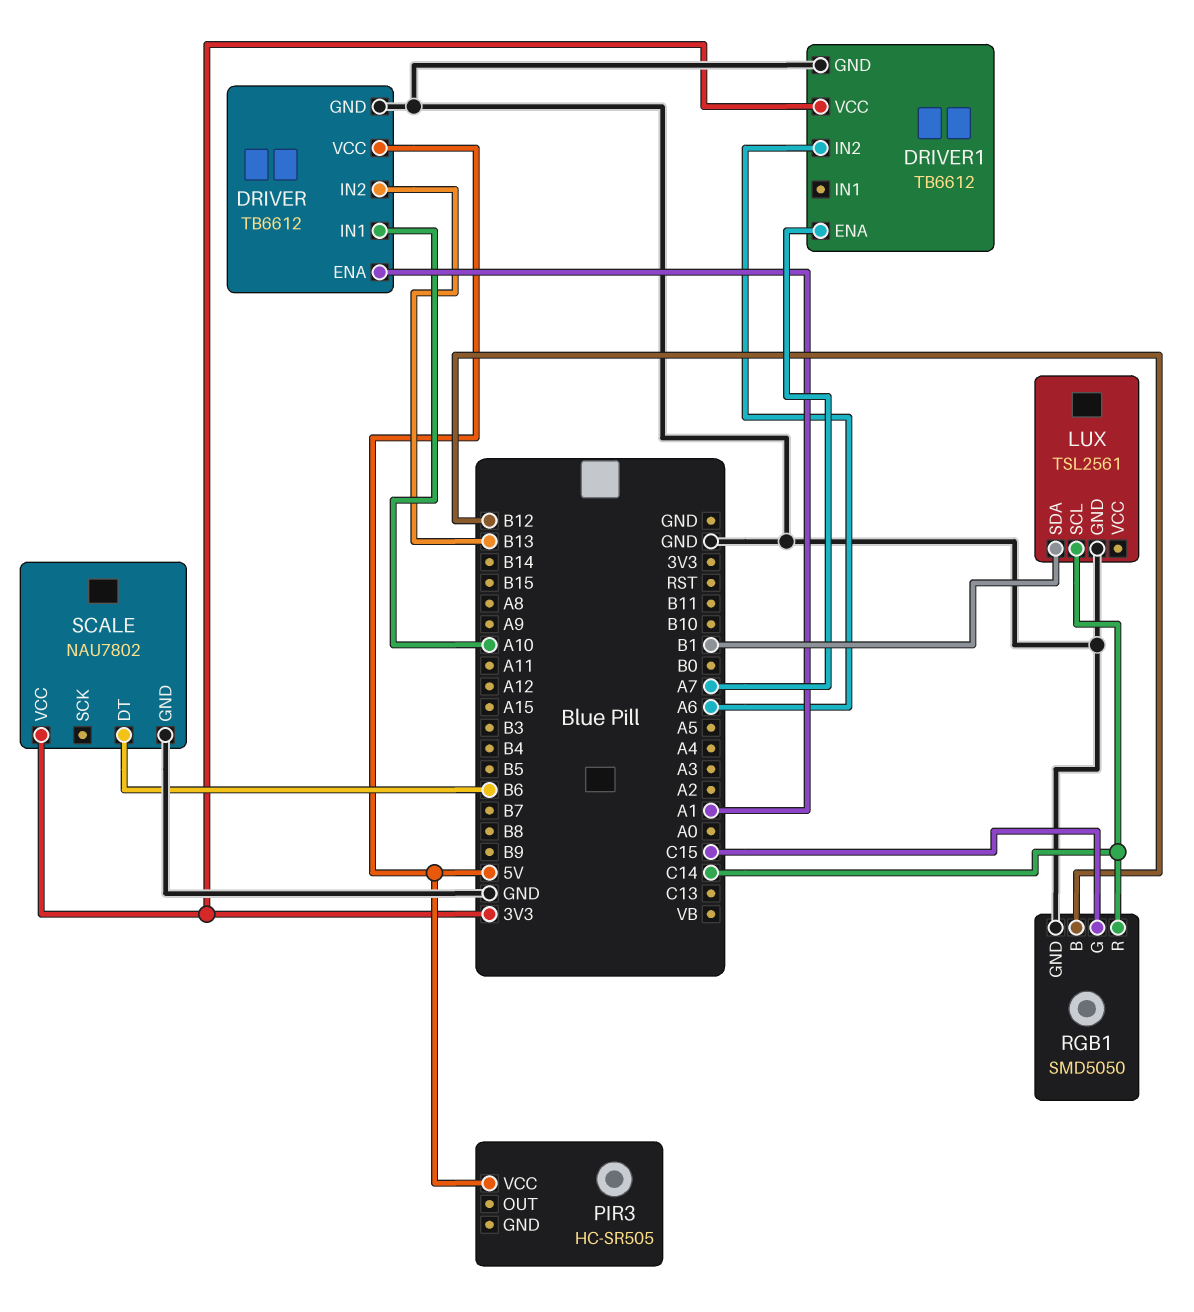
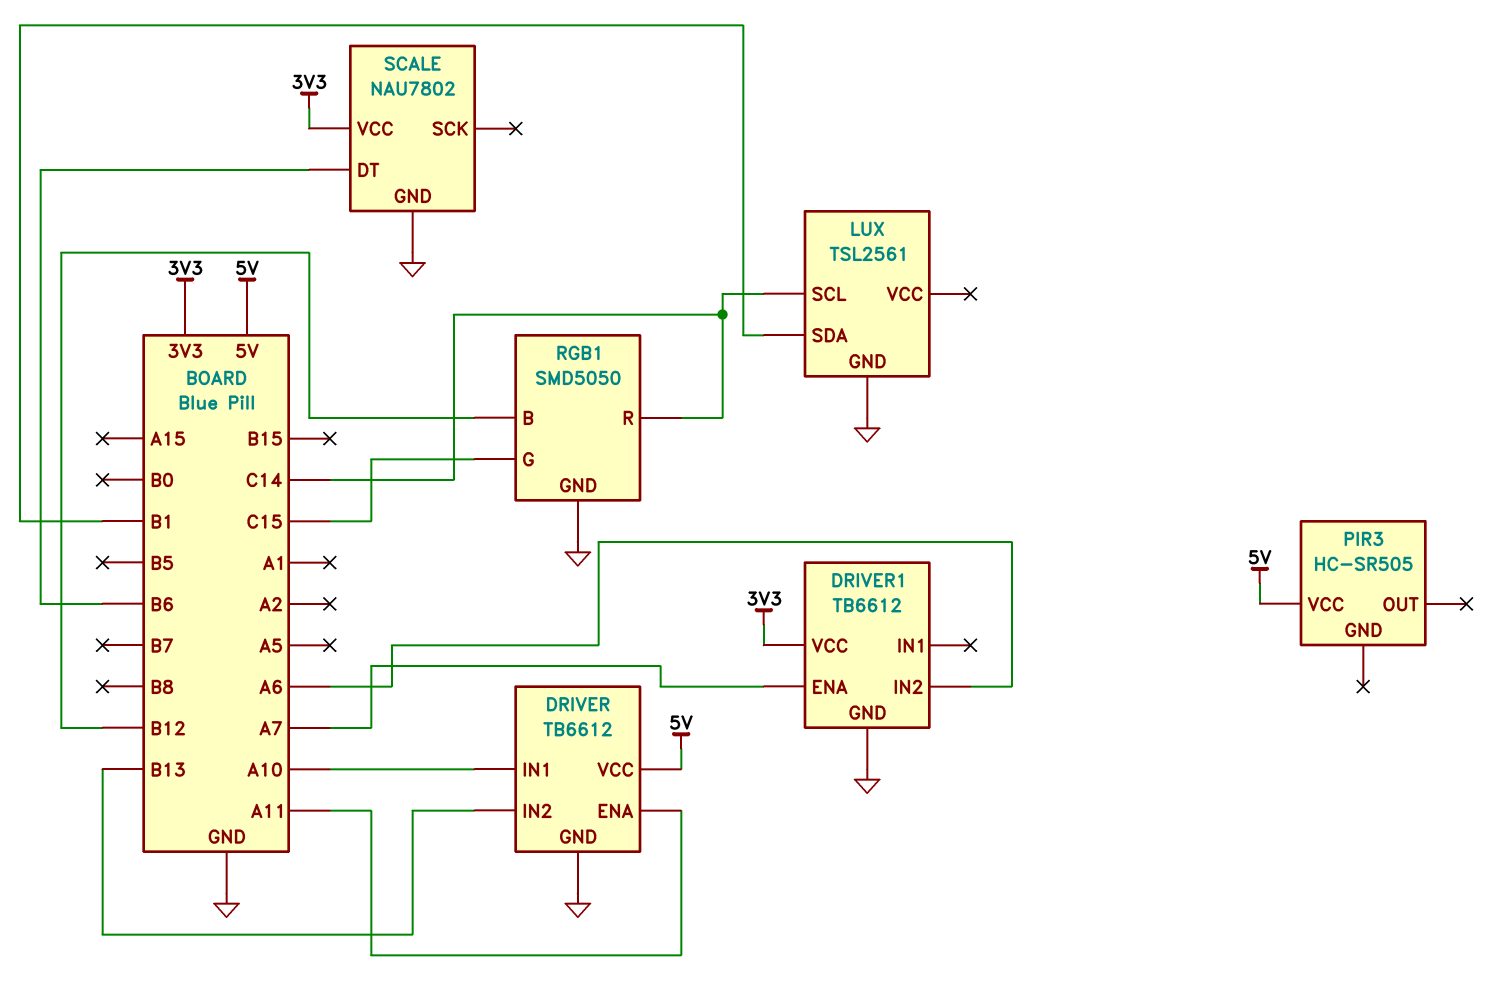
DRIVER pin ENA: A1 -> A11

